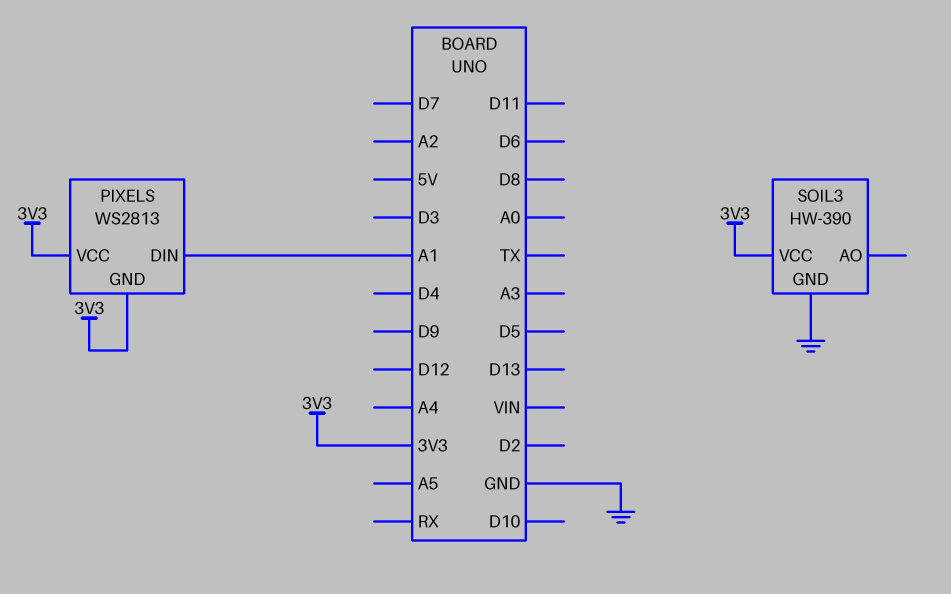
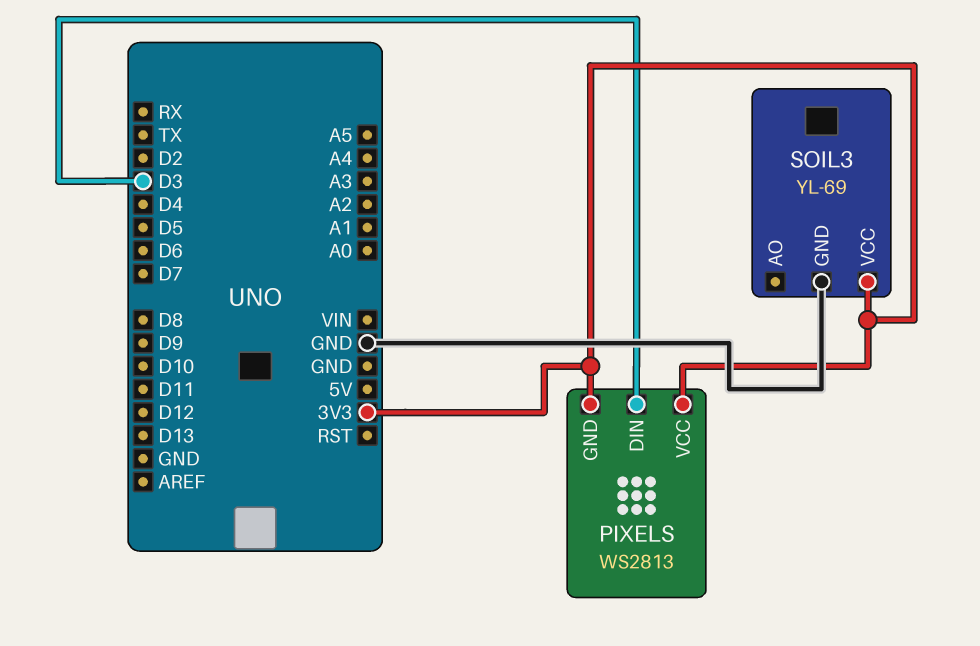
PIXELS pin DIN: A1 -> D3
SOIL3: HW-390 -> YL-69

